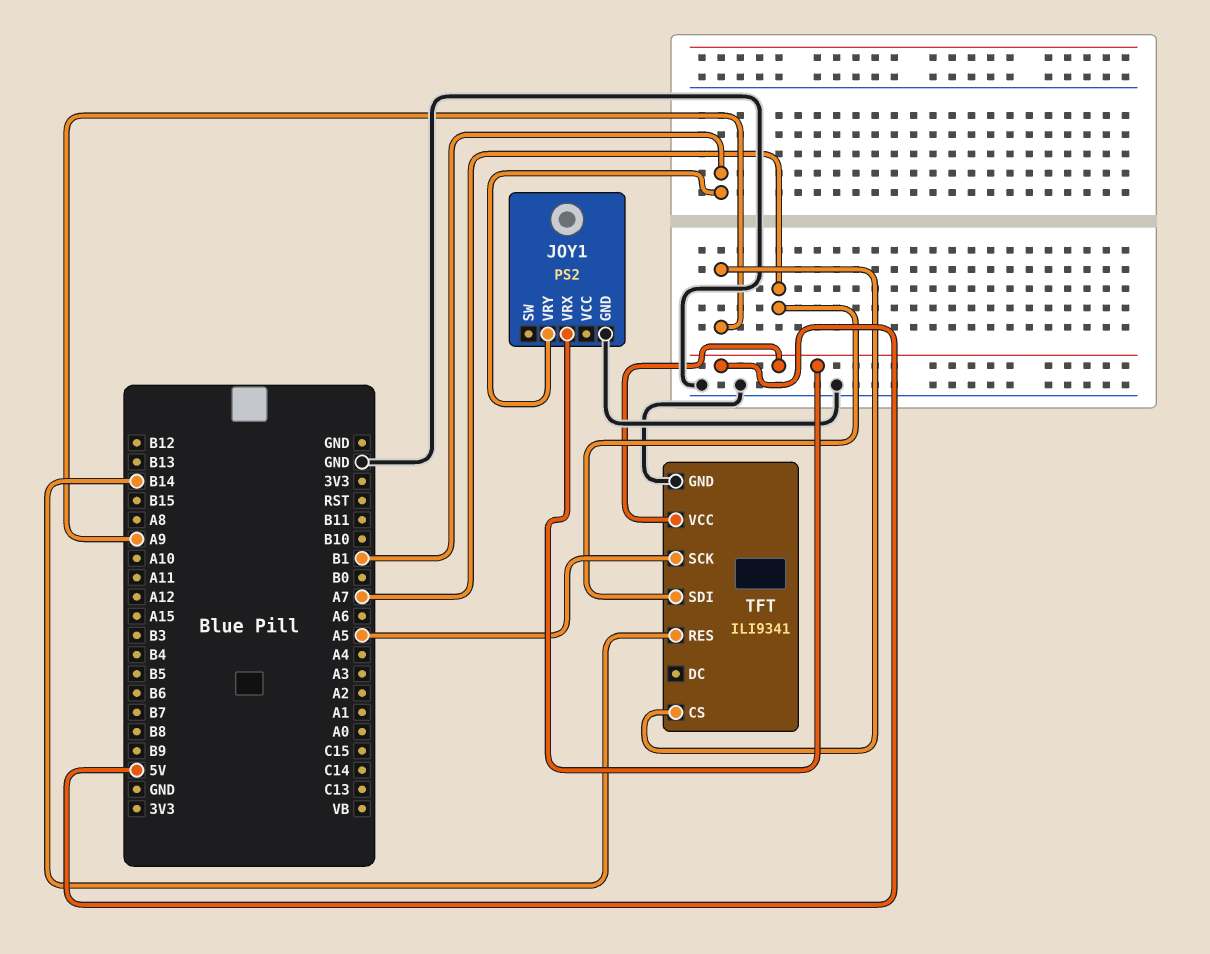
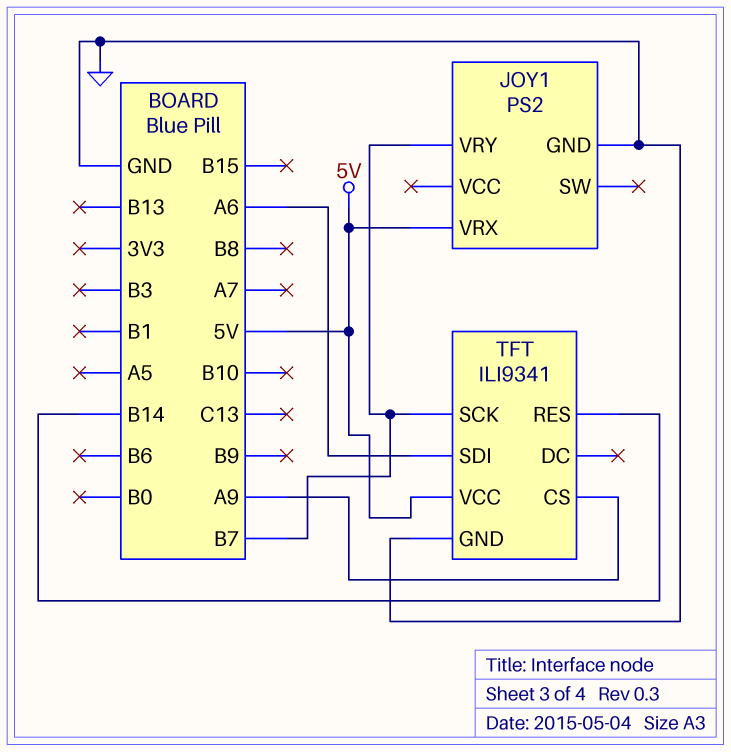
JOY1 pin VRY: B1 -> B7
TFT pin SCK: A5 -> B7
TFT pin SDI: A7 -> A6

